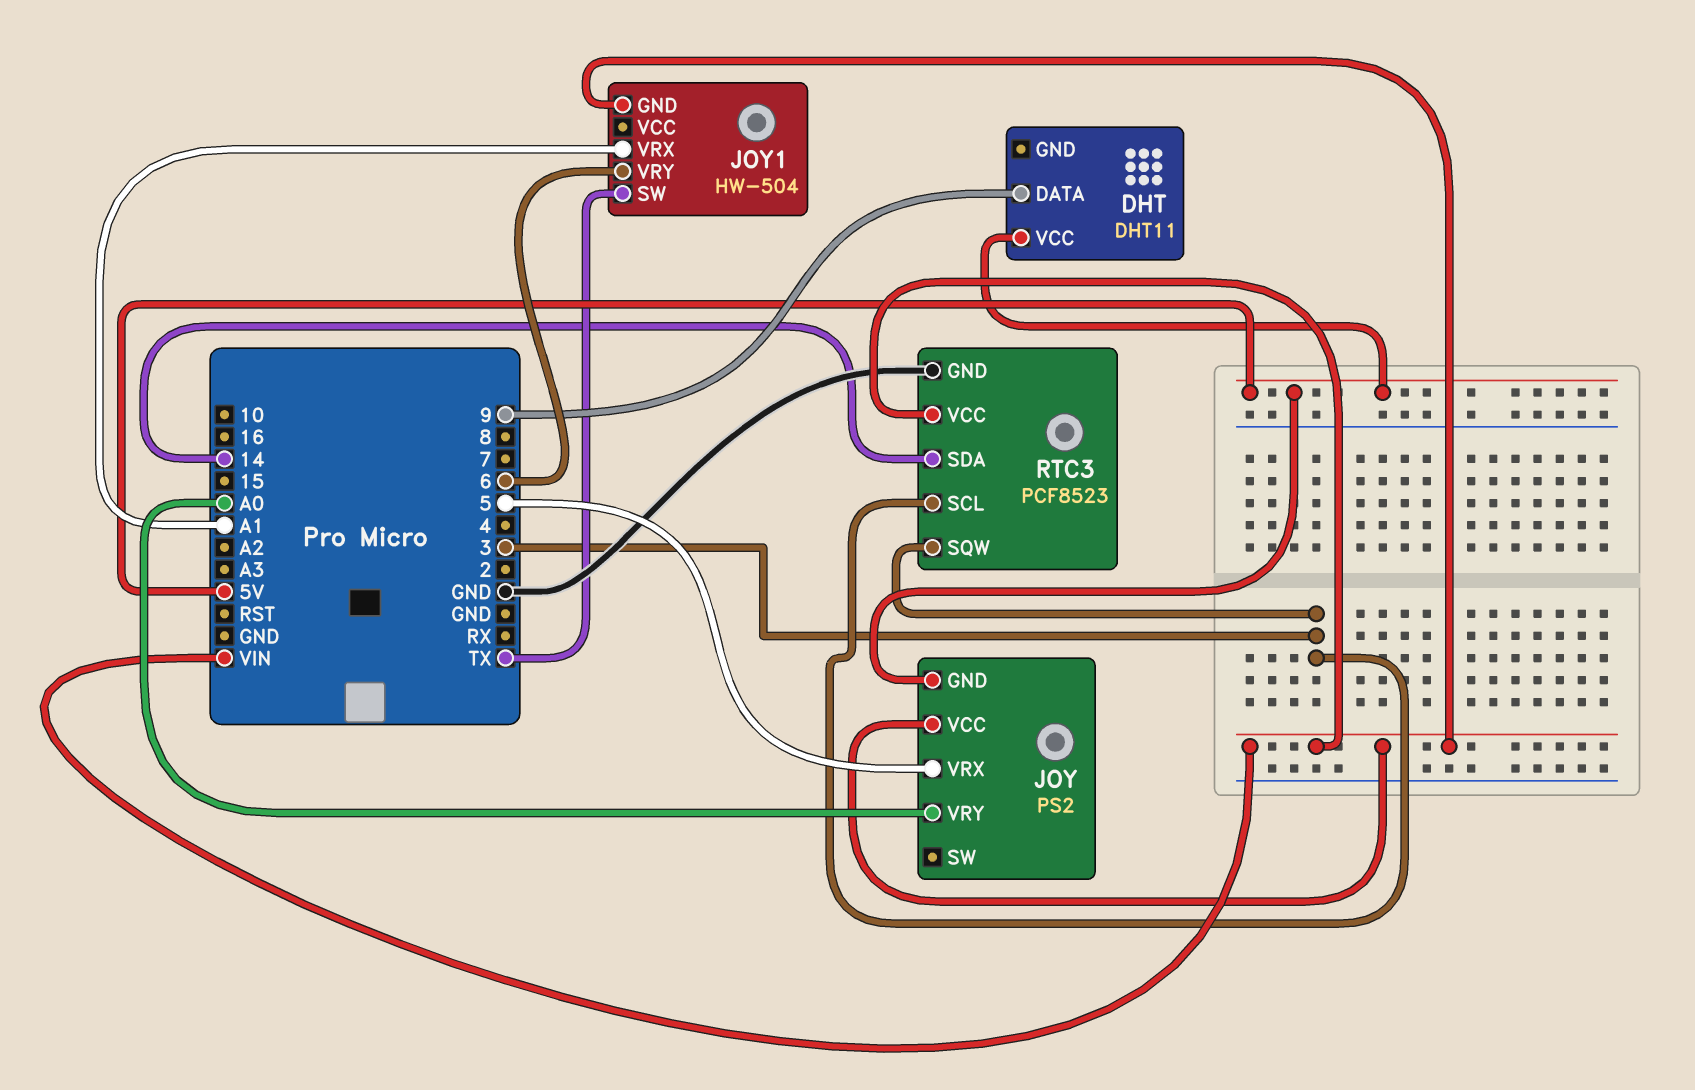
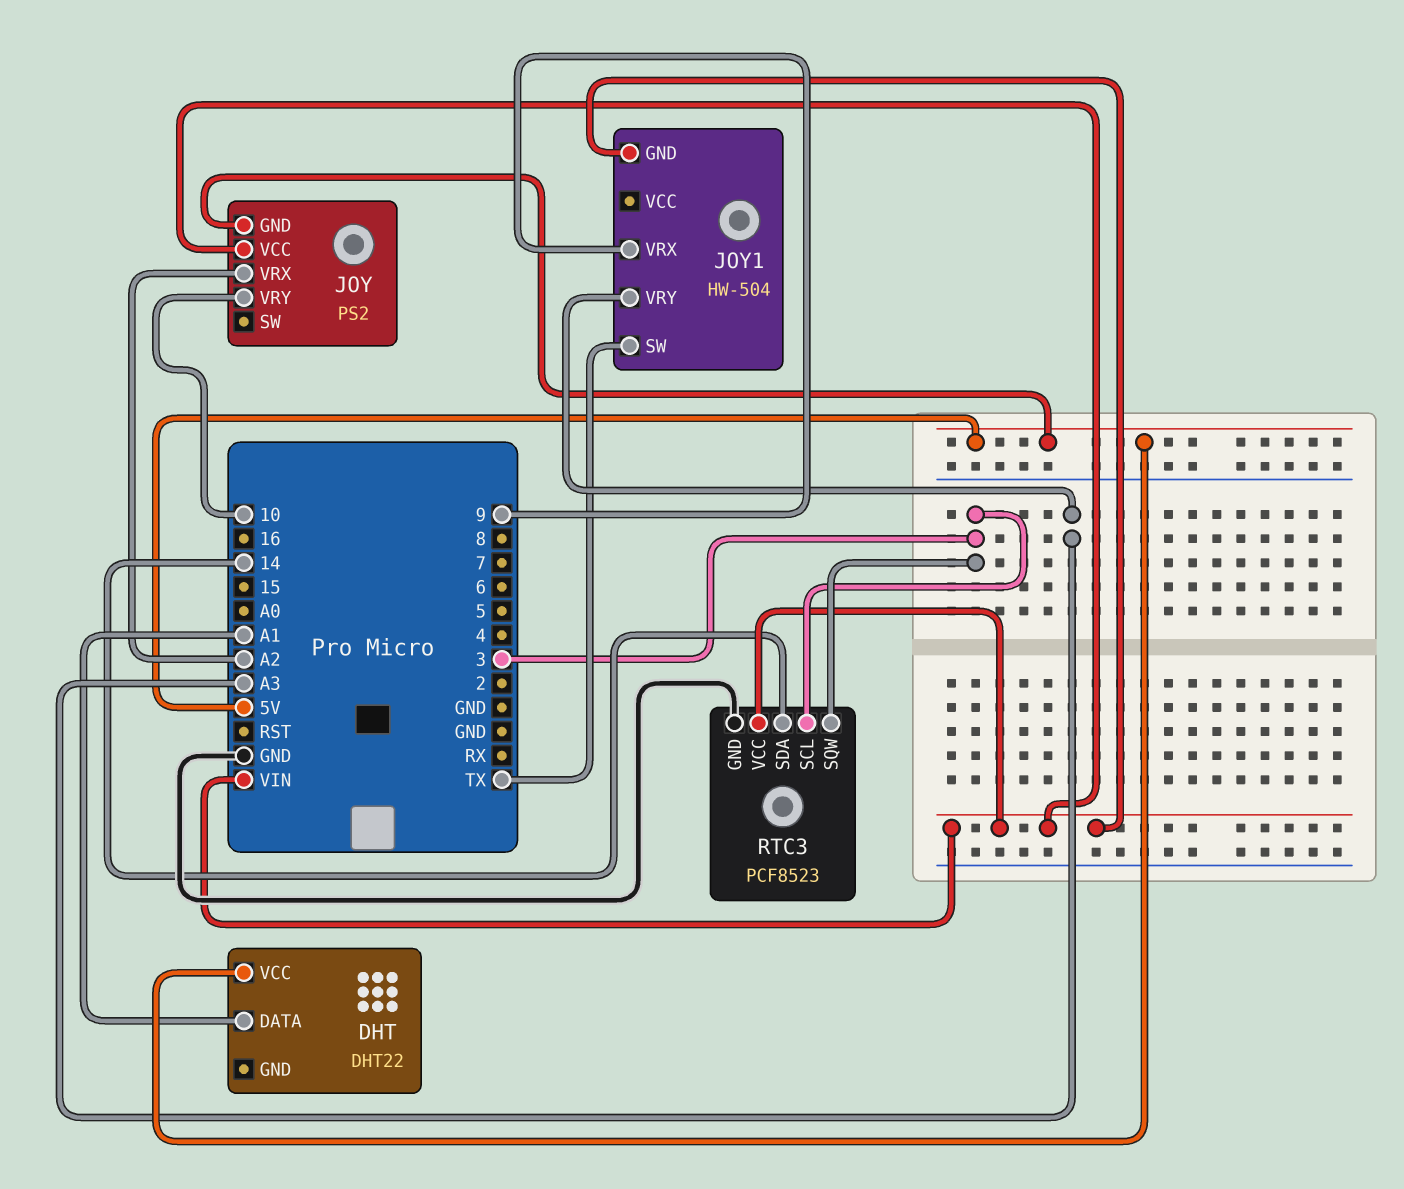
DHT: DHT11 -> DHT22
DHT pin DATA: 9 -> A1
JOY pin VRX: 5 -> A2
JOY pin VRY: A0 -> 10
JOY1 pin VRX: A1 -> 9
JOY1 pin VRY: 6 -> A3

